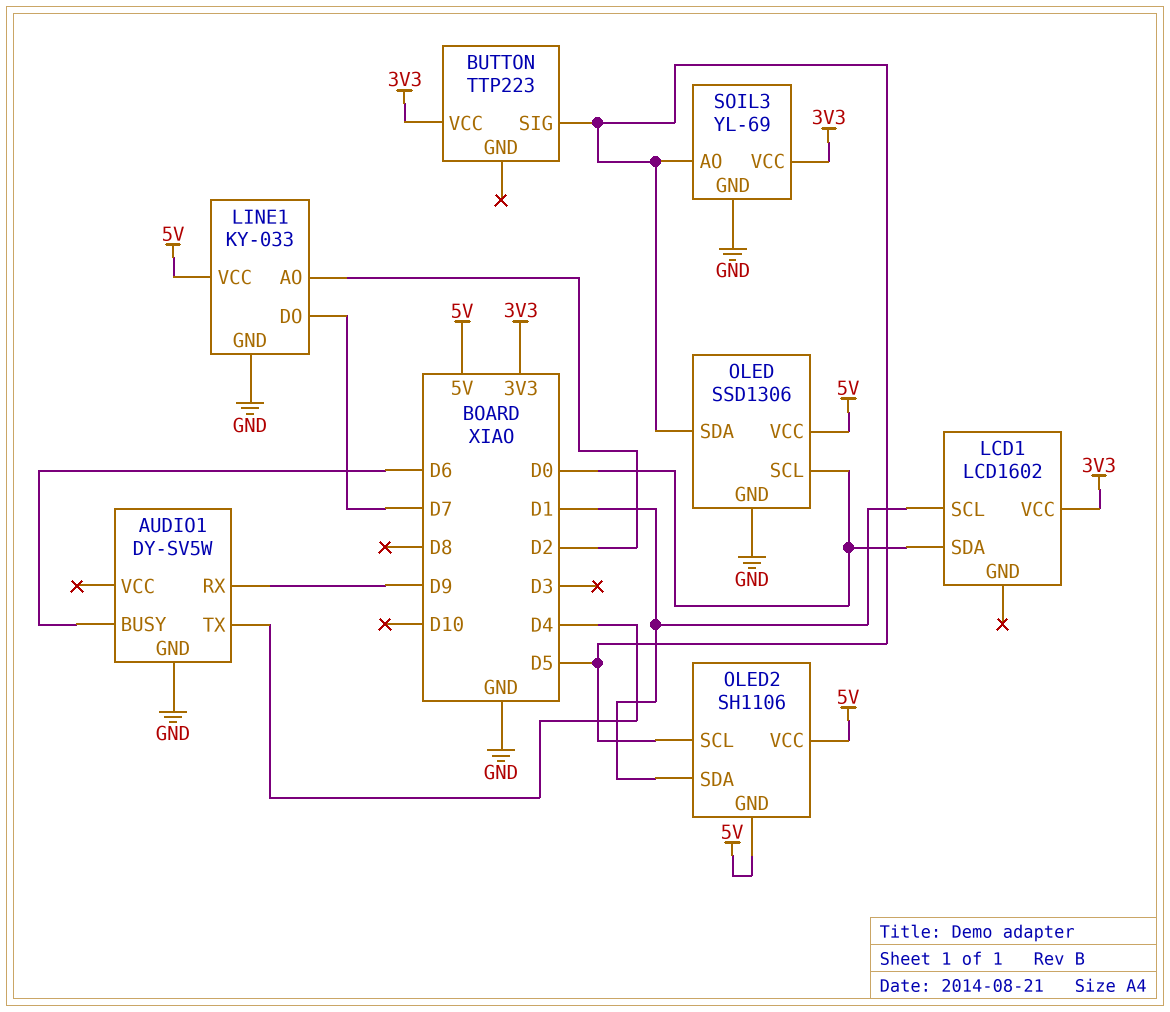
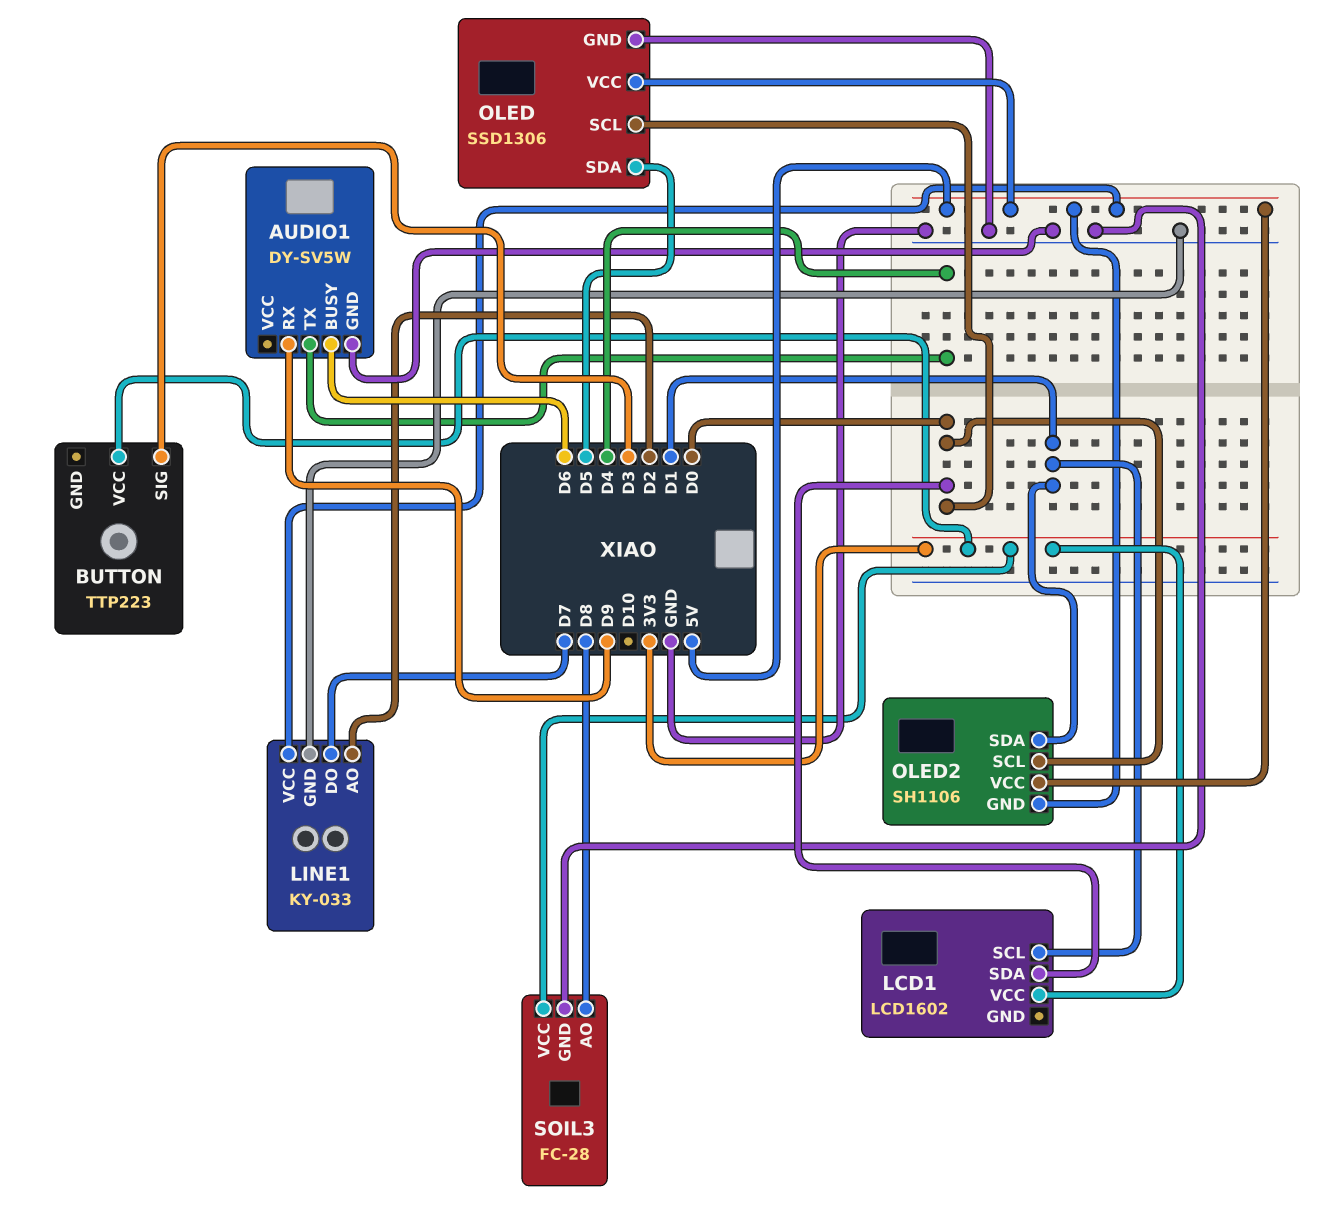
BUTTON pin SIG: D5 -> D3
OLED2 pin SCL: D5 -> D0
SOIL3: YL-69 -> FC-28
SOIL3 pin AO: D5 -> D8

